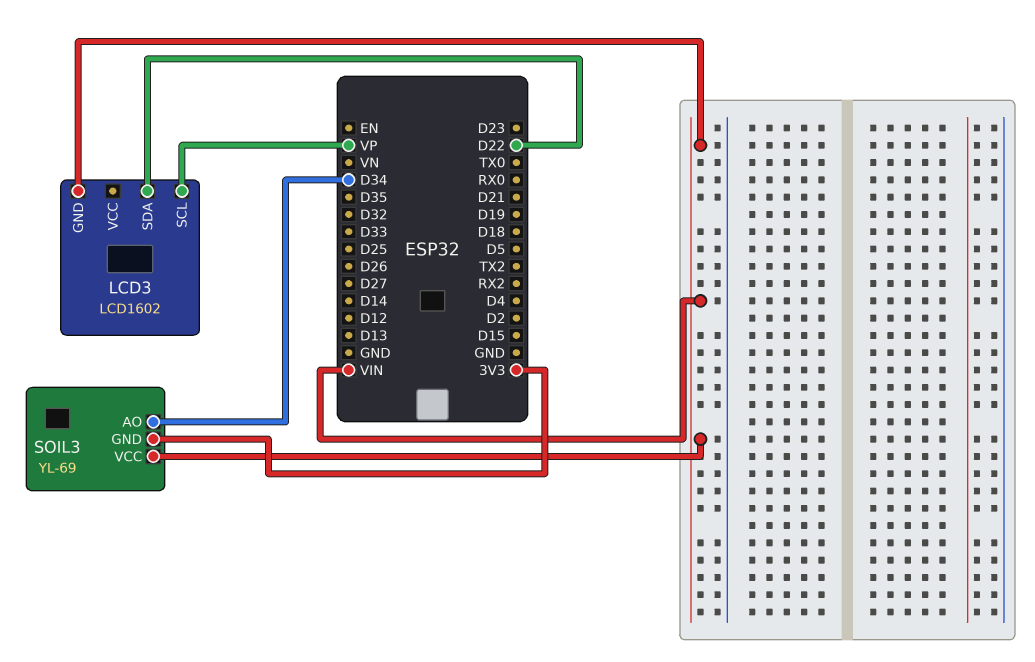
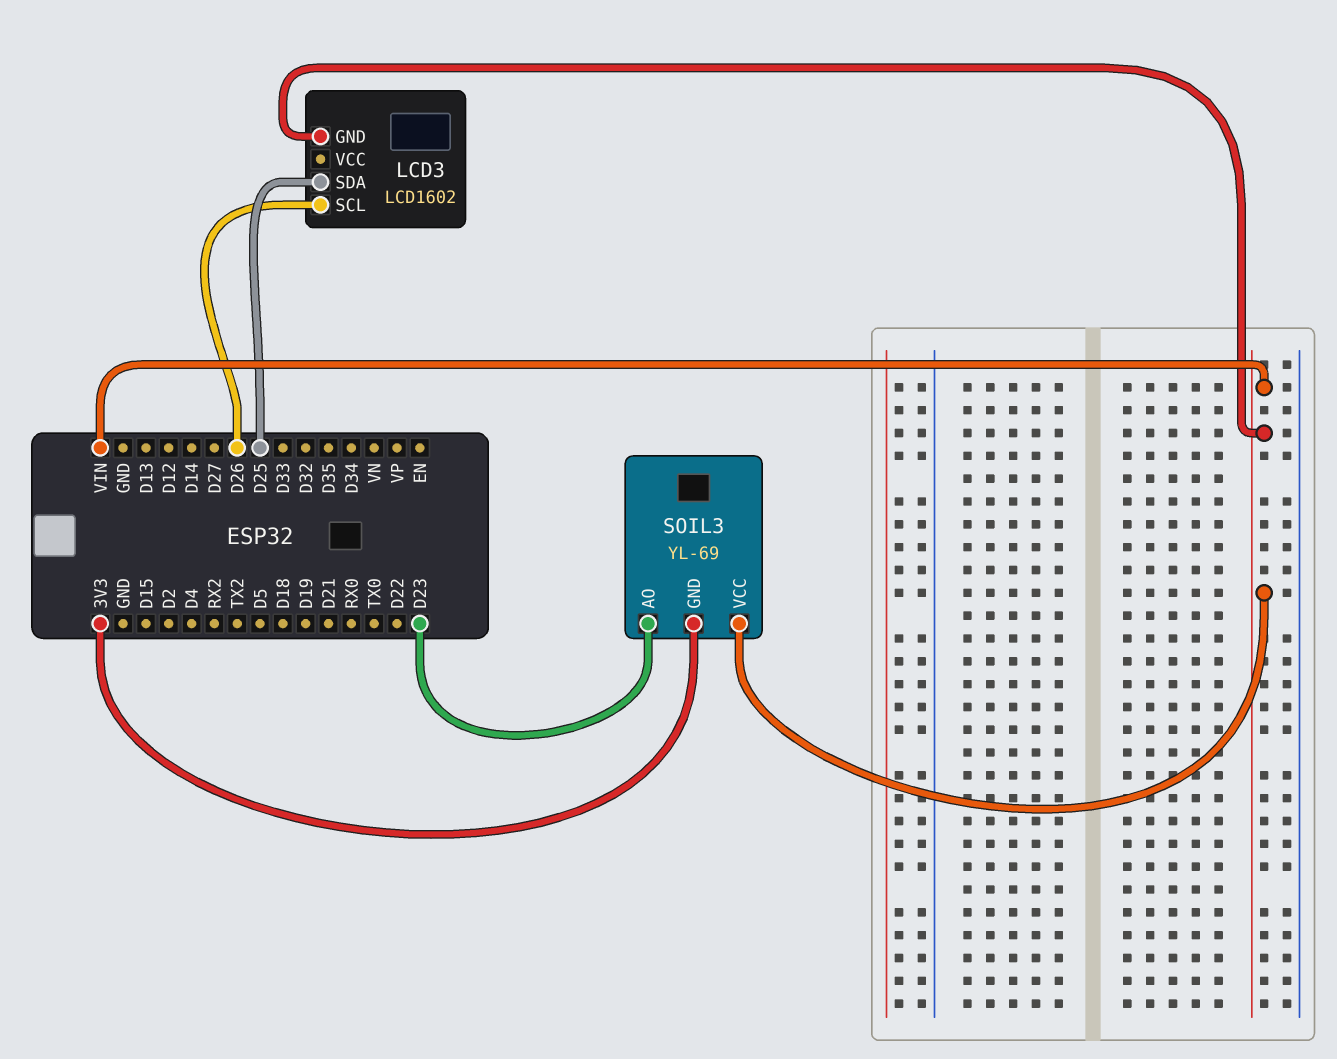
LCD3 pin SCL: VP -> D26
LCD3 pin SDA: D22 -> D25
SOIL3 pin AO: D34 -> D23

